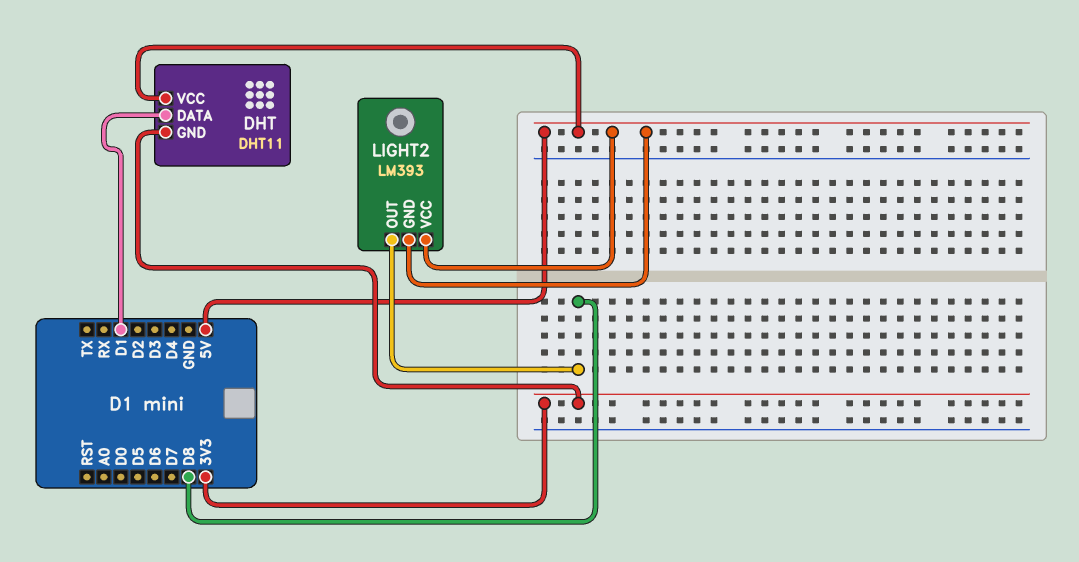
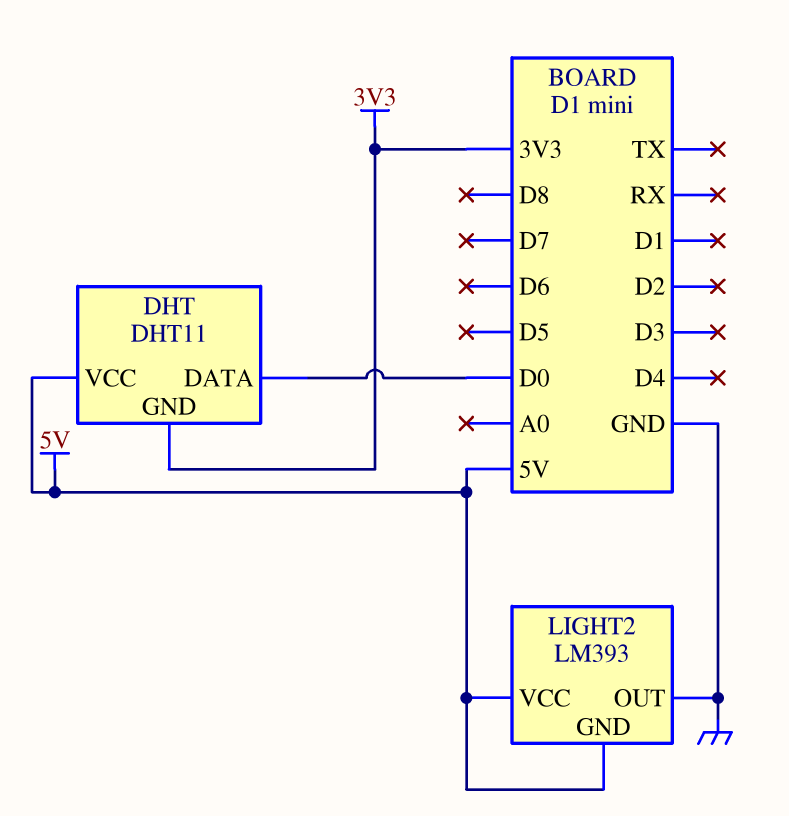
DHT pin DATA: D1 -> D0
LIGHT2 pin OUT: D8 -> GND

